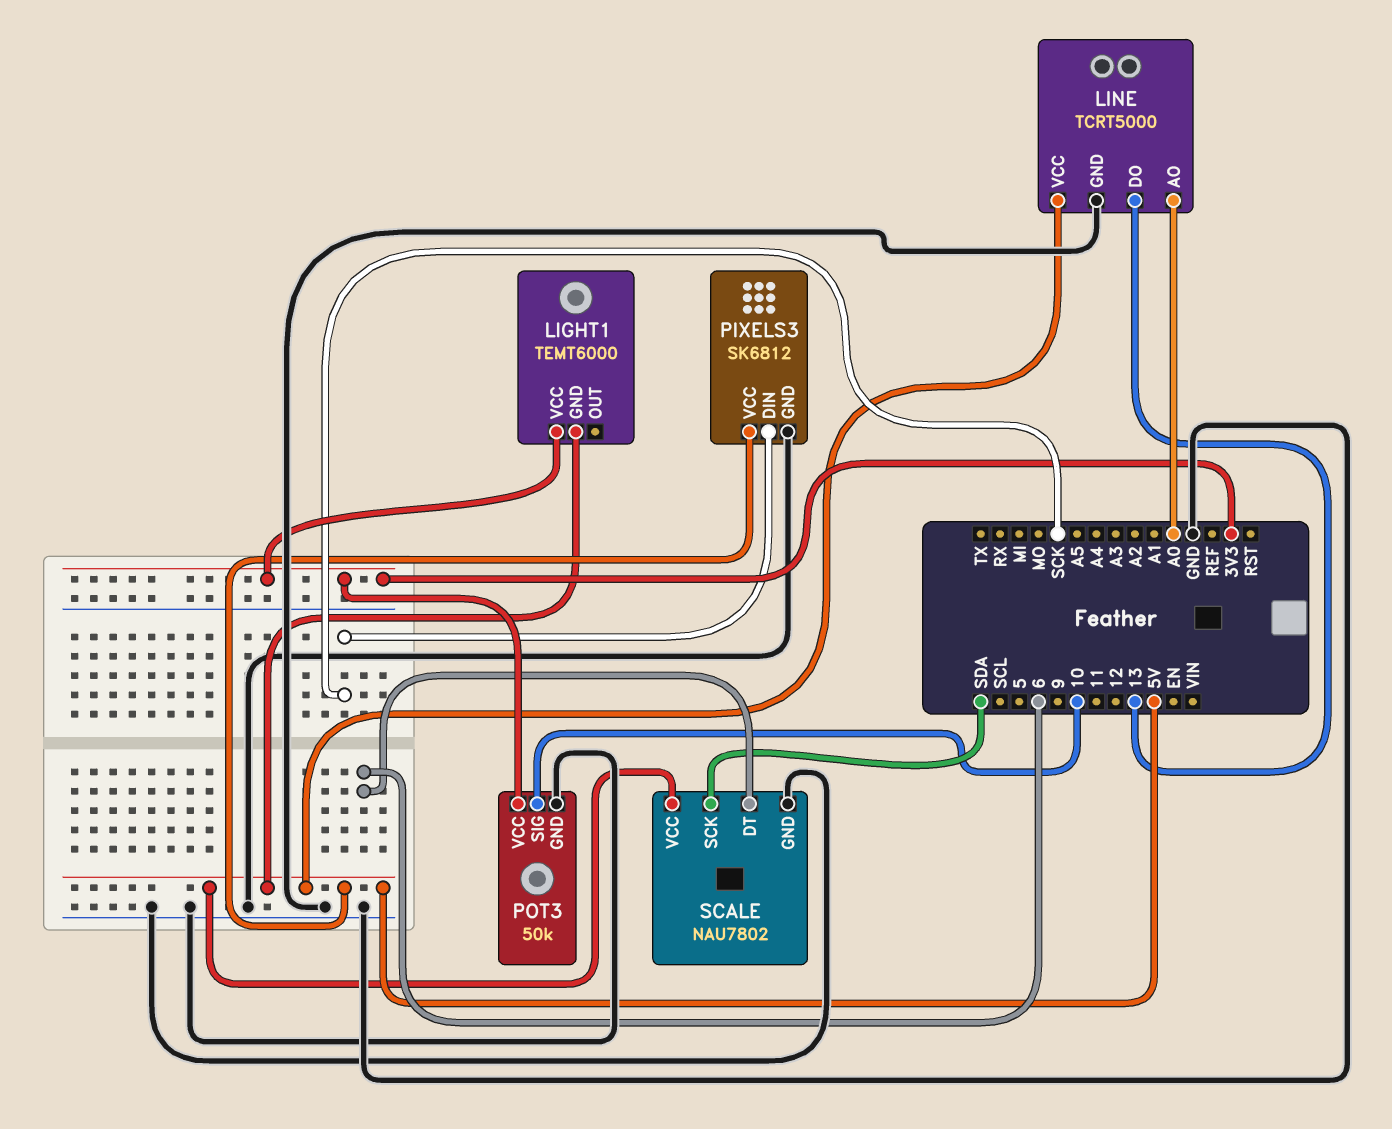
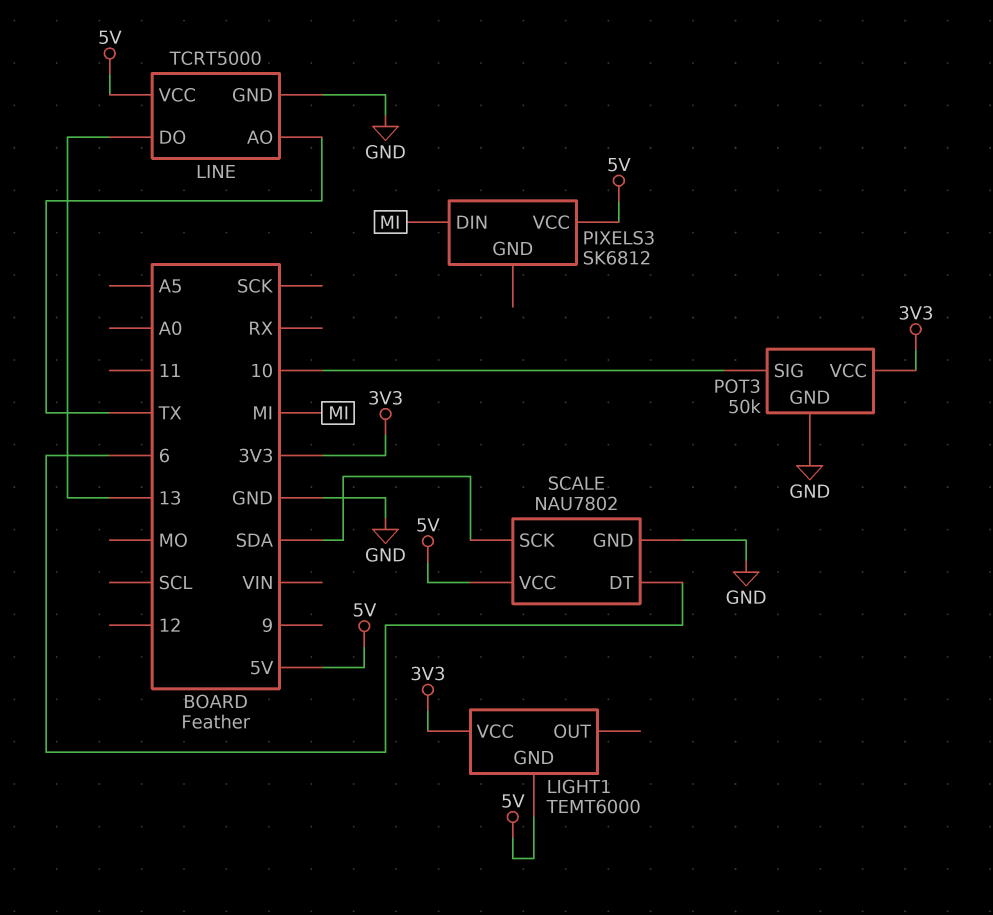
LINE pin AO: A0 -> TX
PIXELS3 pin DIN: SCK -> MI
PIXELS3 pin GND: GND -> none

